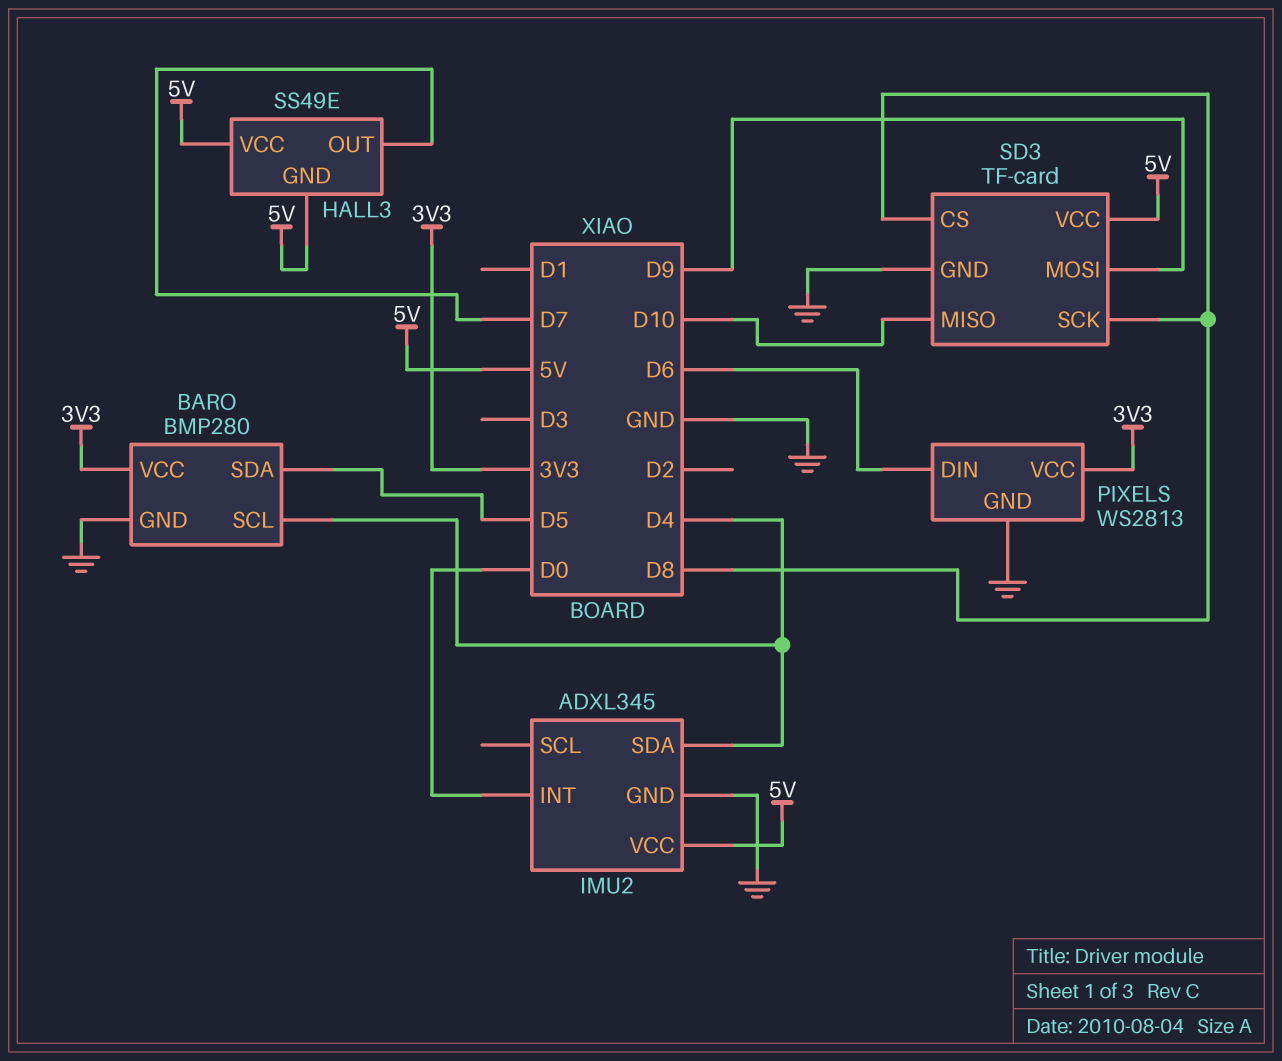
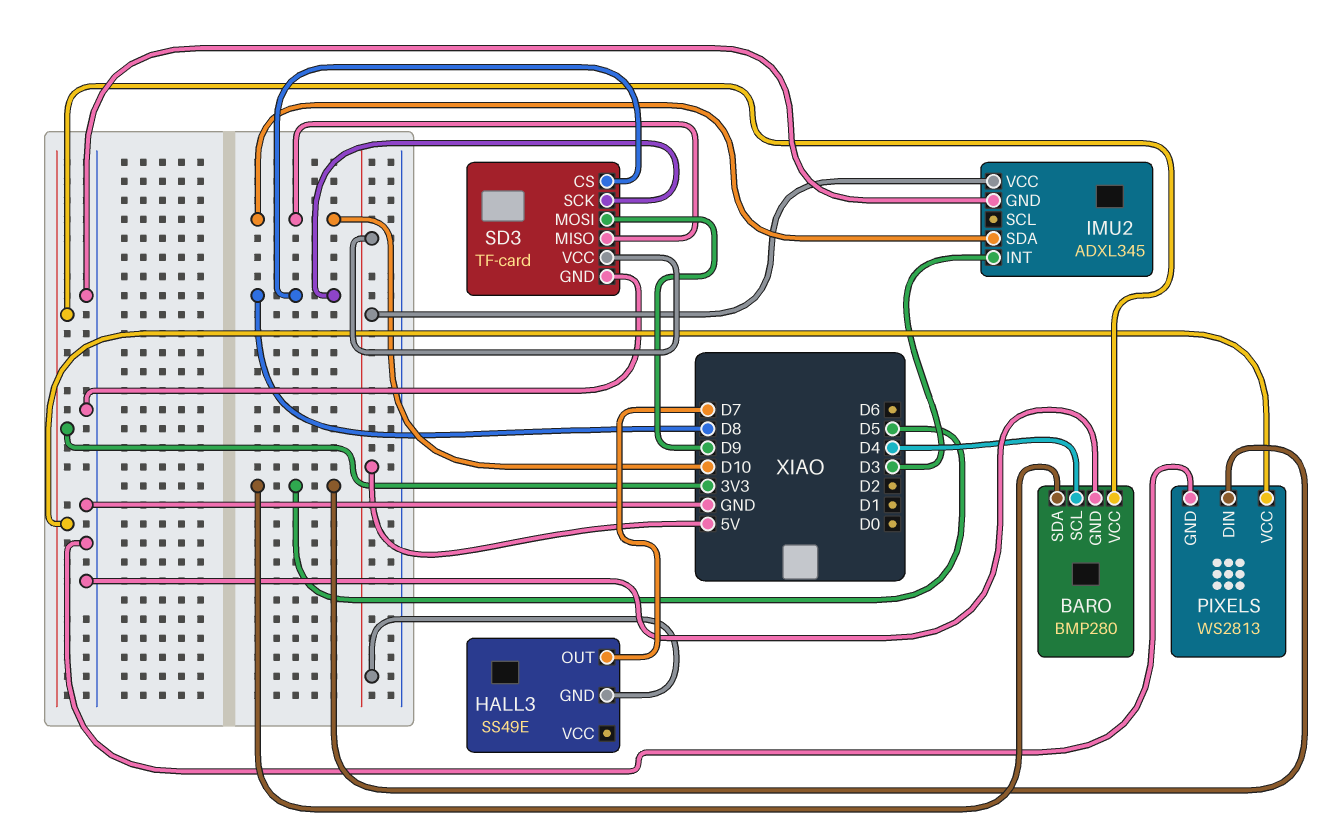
HALL3 pin VCC: 5V -> none
IMU2 pin INT: D0 -> D3
IMU2 pin SDA: D4 -> D10
PIXELS pin DIN: D6 -> D5

